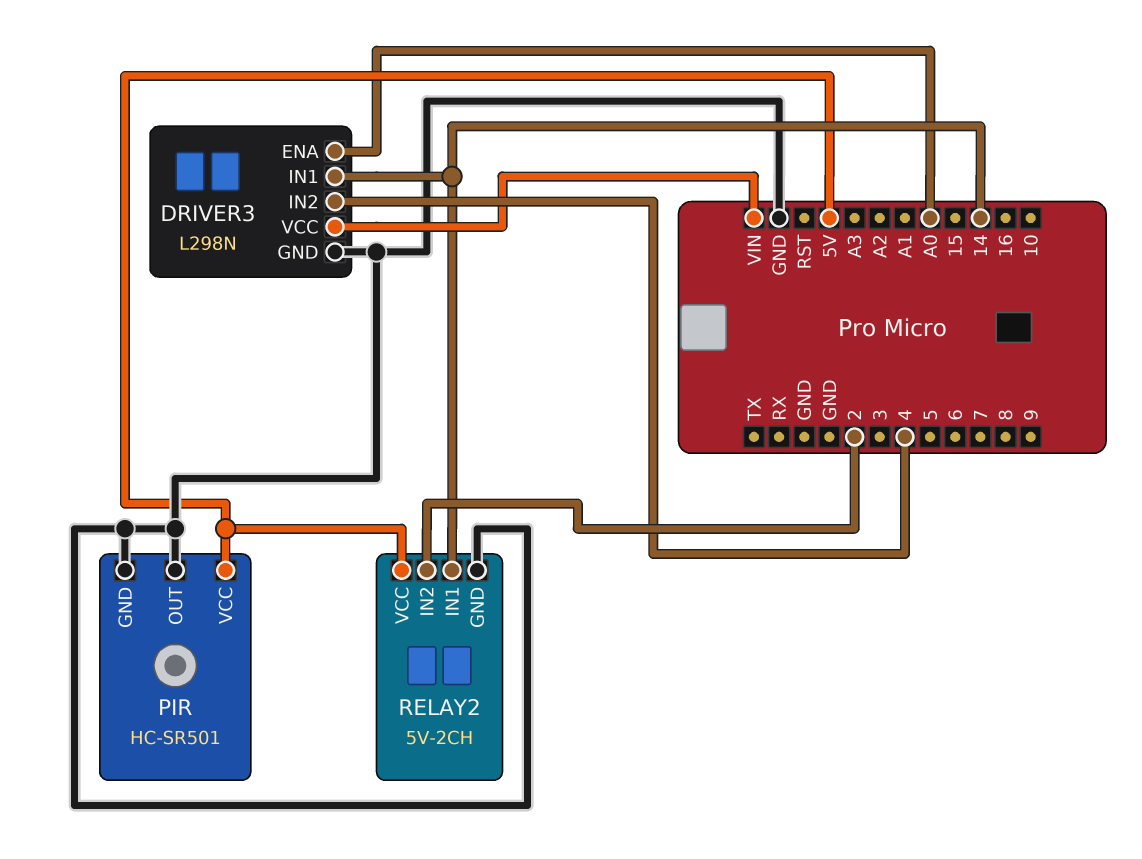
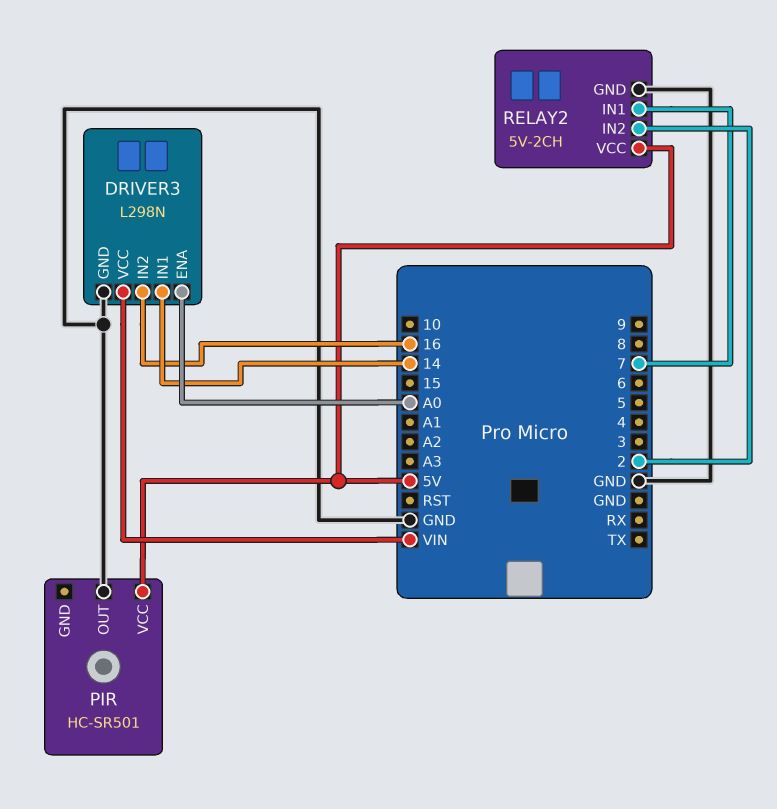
DRIVER3 pin IN2: 4 -> 16
PIR pin GND: GND -> none
RELAY2 pin IN1: 14 -> 7

